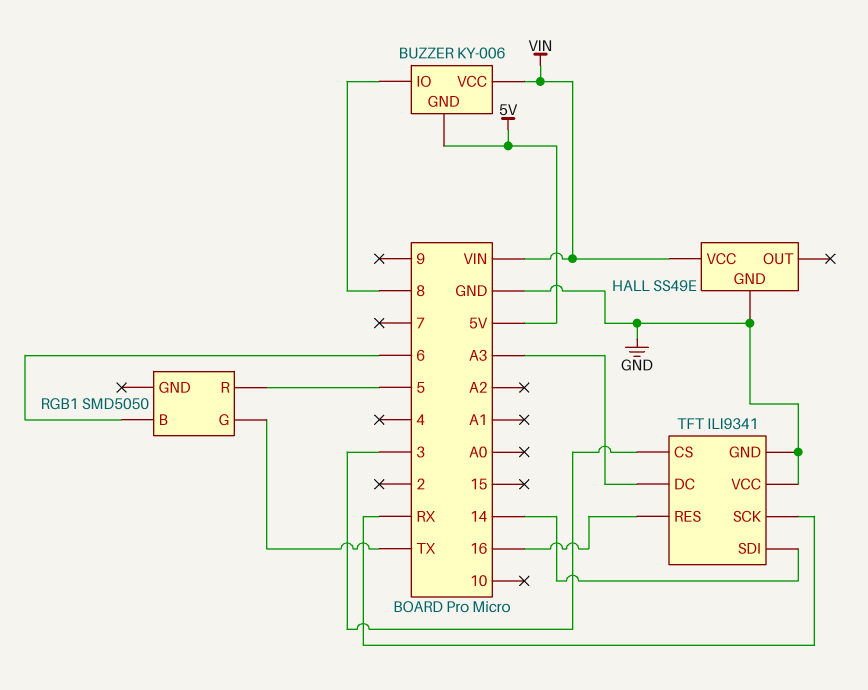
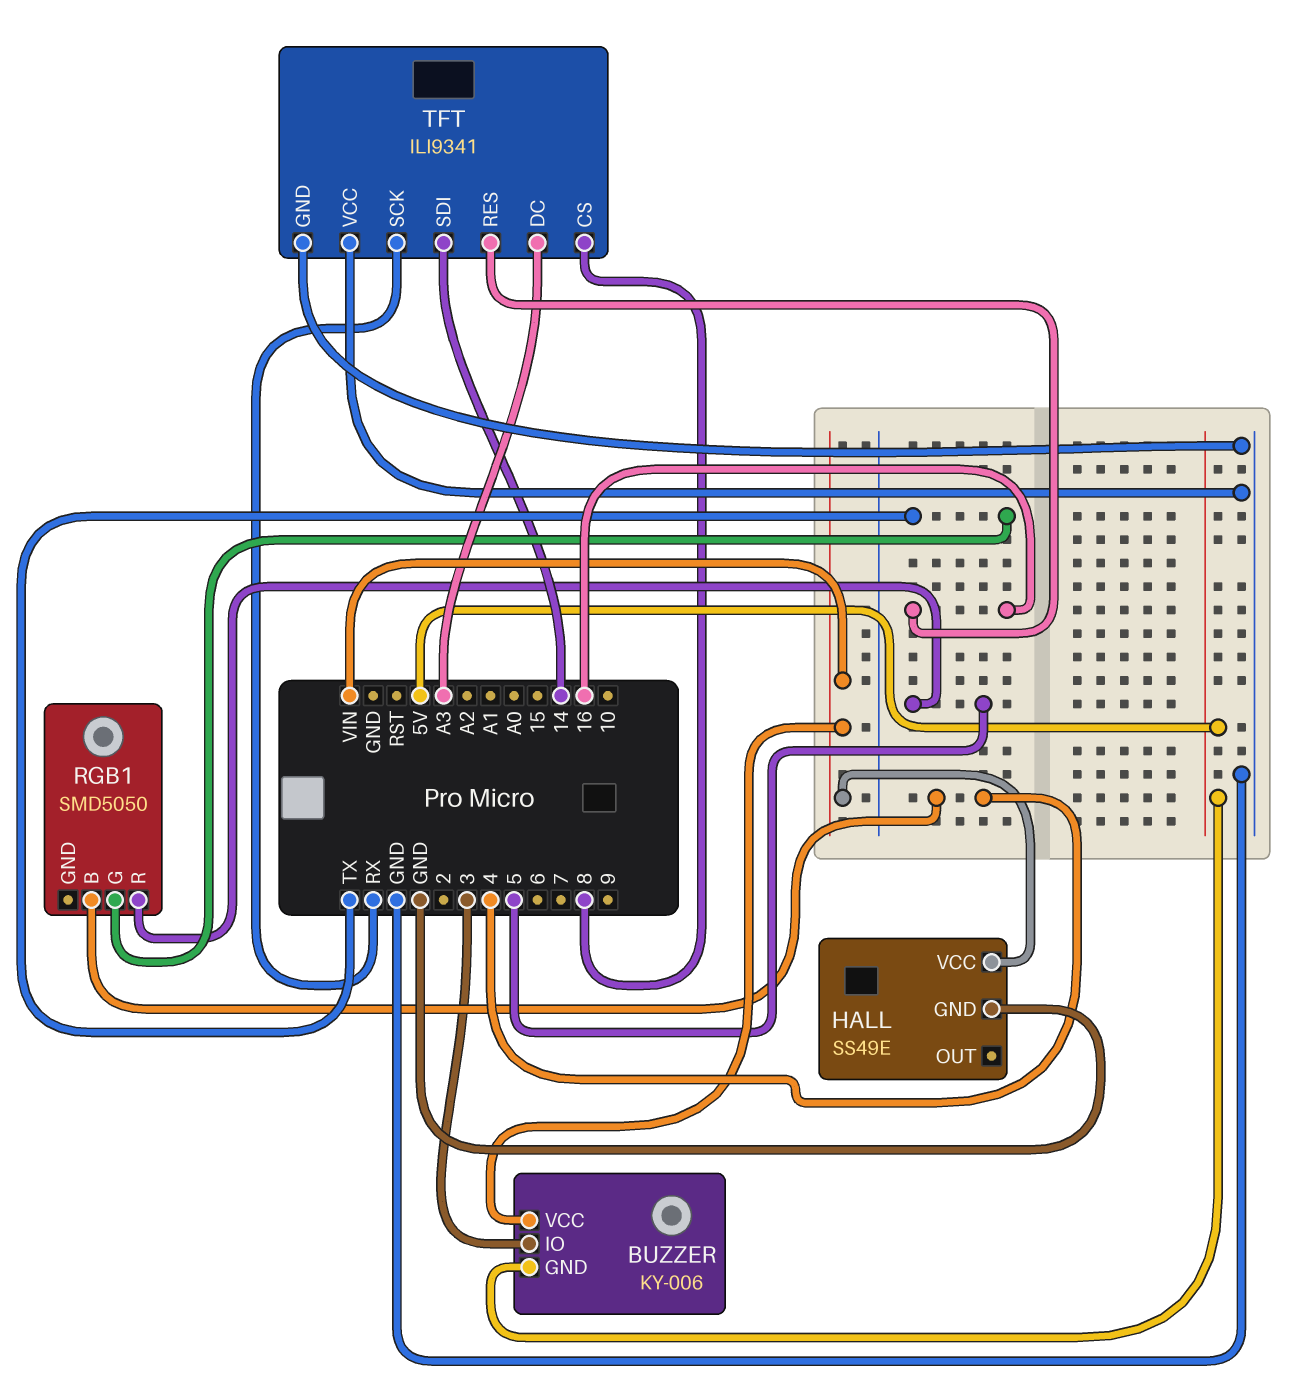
BUZZER pin IO: 8 -> 3
RGB1 pin B: 6 -> 4
TFT pin CS: 3 -> 8

